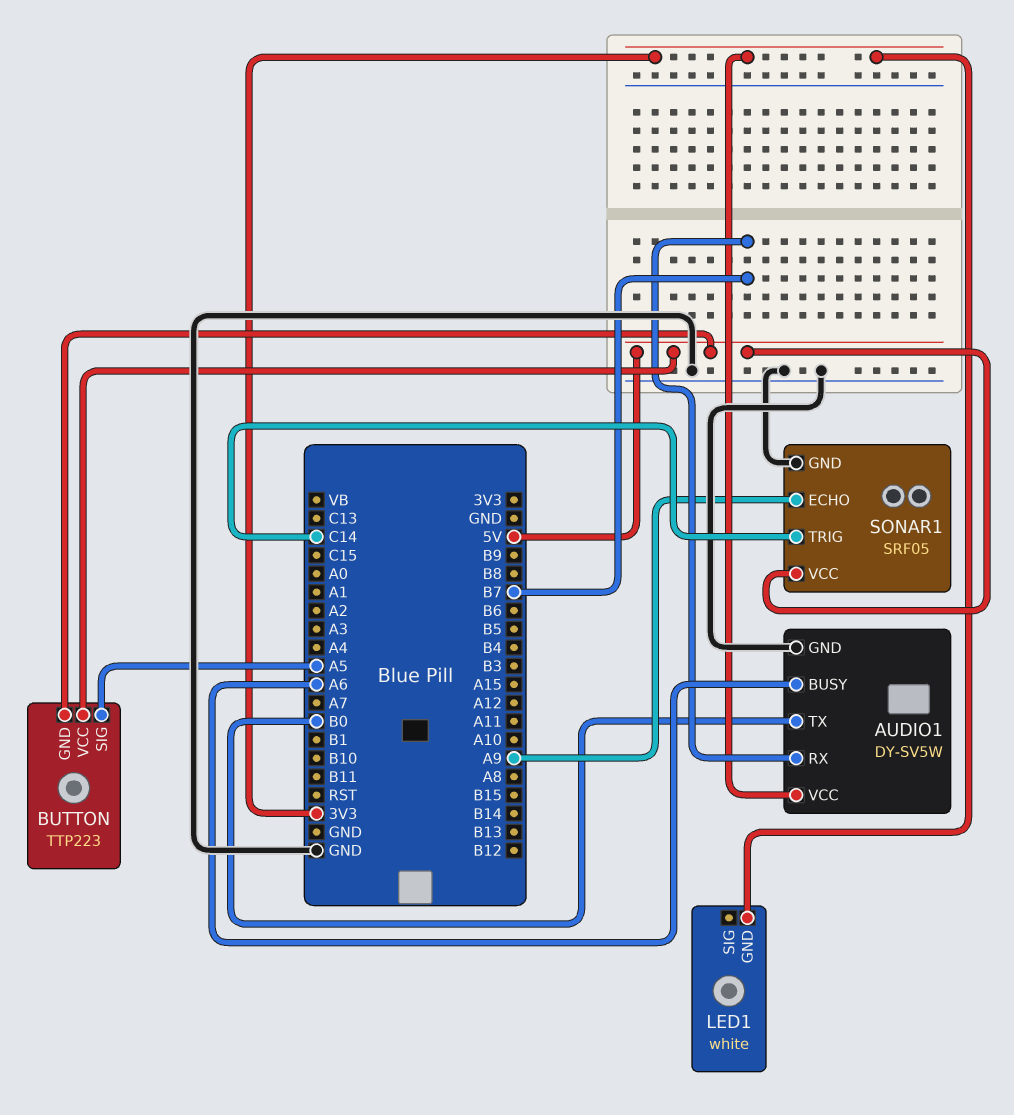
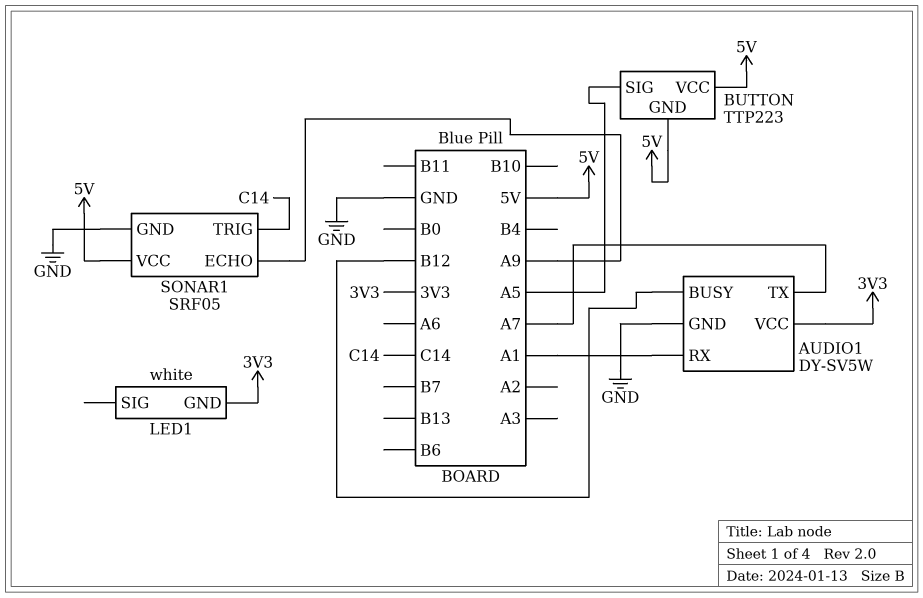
AUDIO1 pin BUSY: A6 -> B12
AUDIO1 pin RX: B7 -> A1
AUDIO1 pin TX: B0 -> A7

